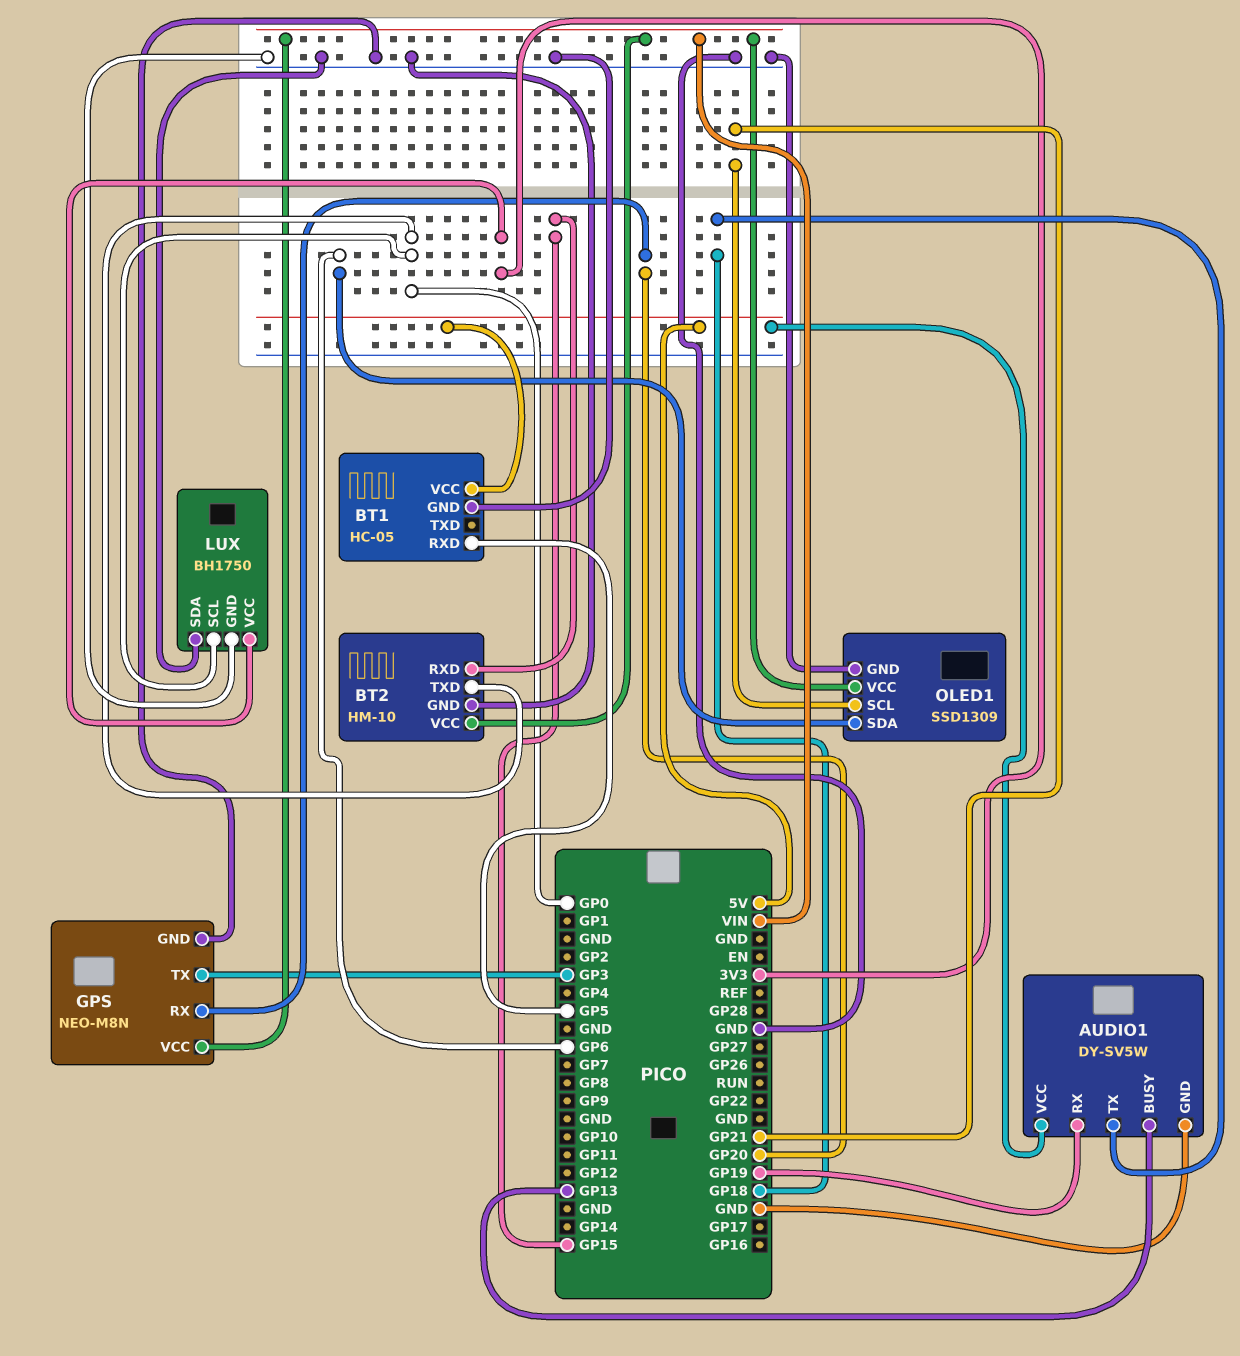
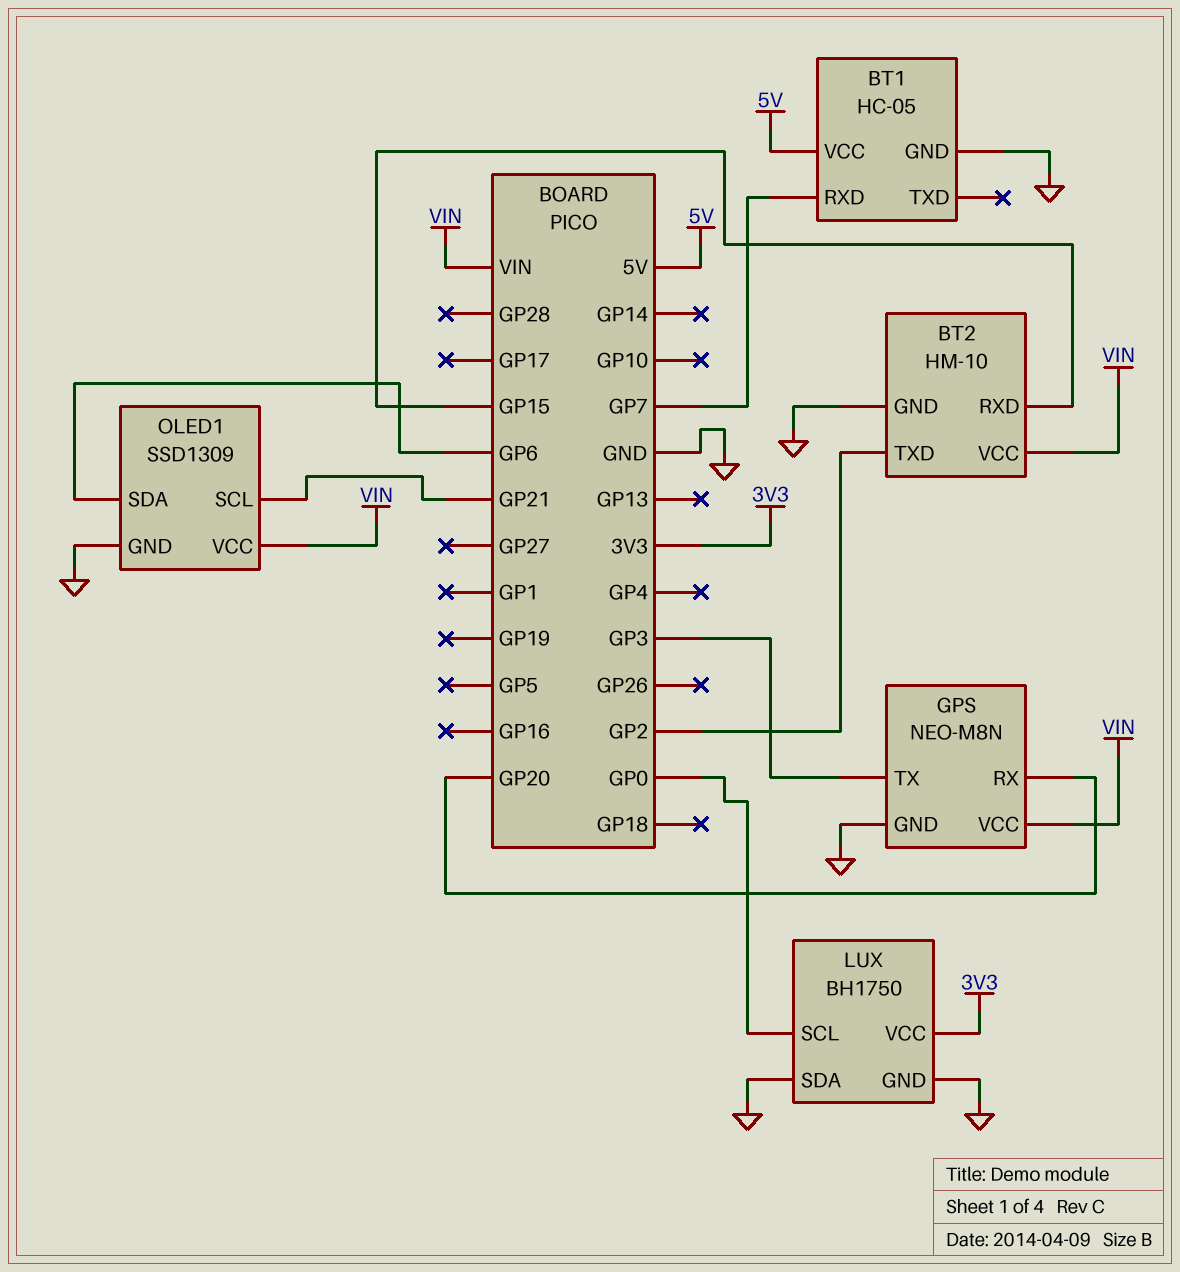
AUDIO1: DY-SV5W -> none
AUDIO1 pin BUSY: GP13 -> none
AUDIO1 pin GND: GND -> none
AUDIO1 pin RX: GP19 -> none
AUDIO1 pin TX: GP18 -> none
AUDIO1 pin VCC: 5V -> none
BT1 pin RXD: GP5 -> GP7
BT2 pin TXD: GP0 -> GP2

